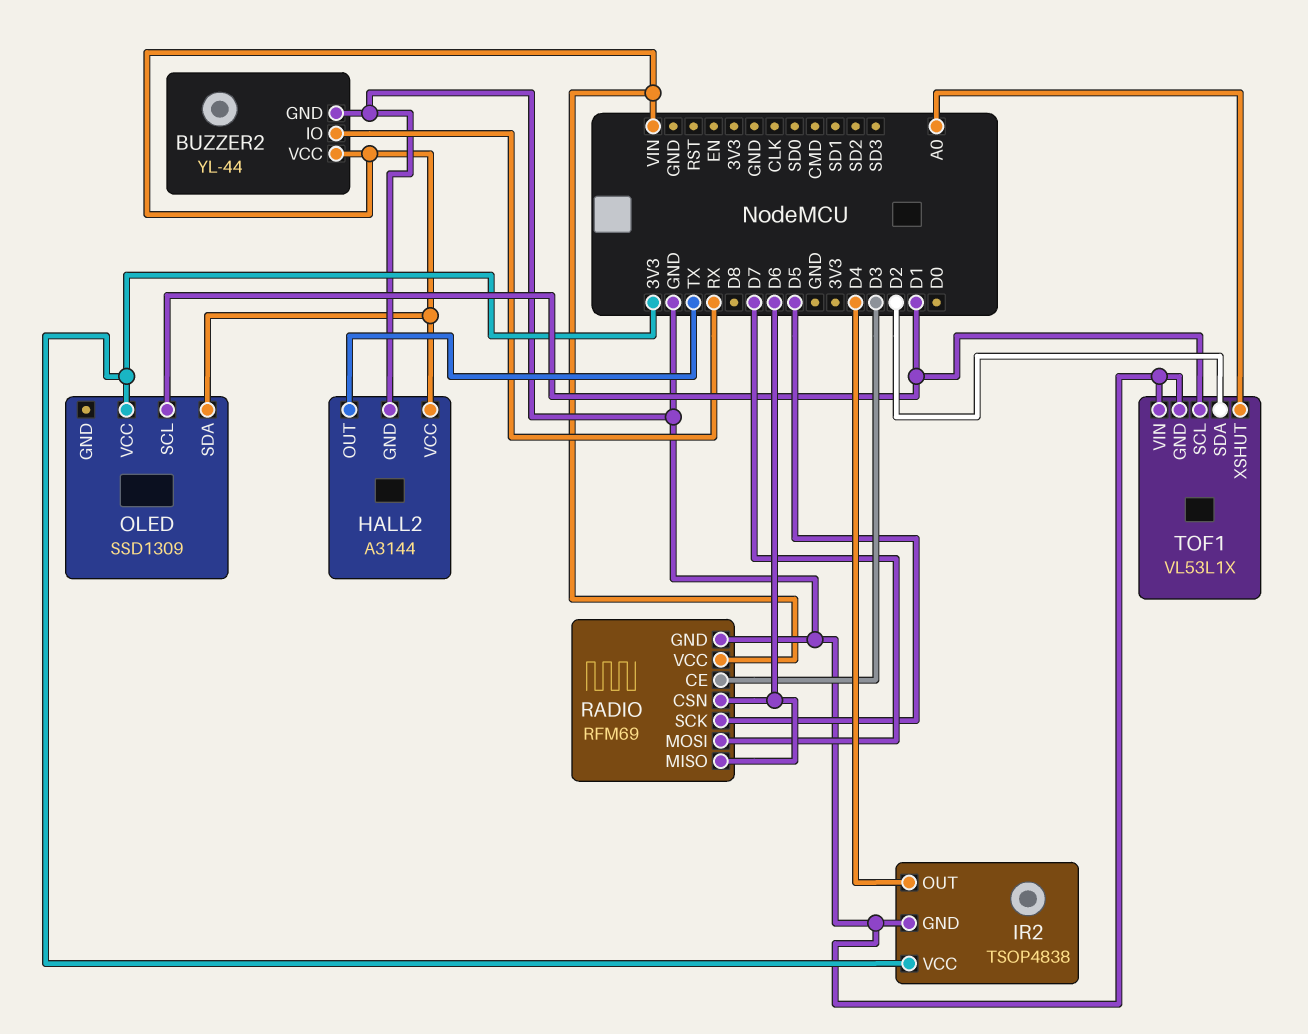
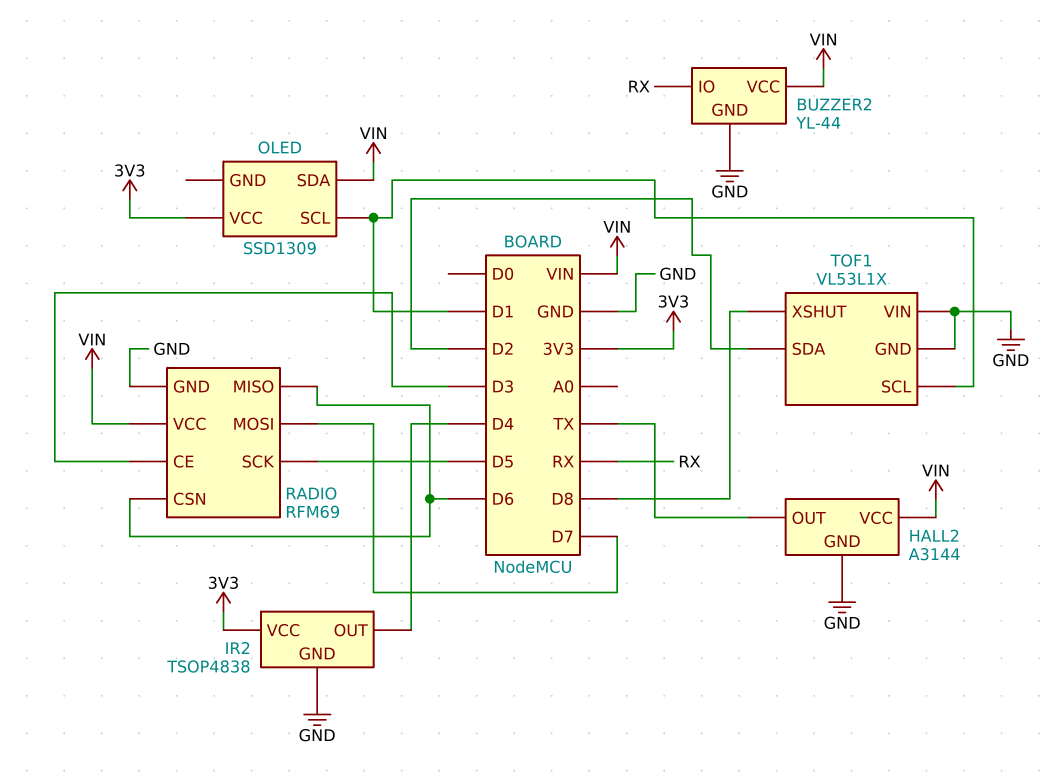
TOF1 pin XSHUT: A0 -> D8

